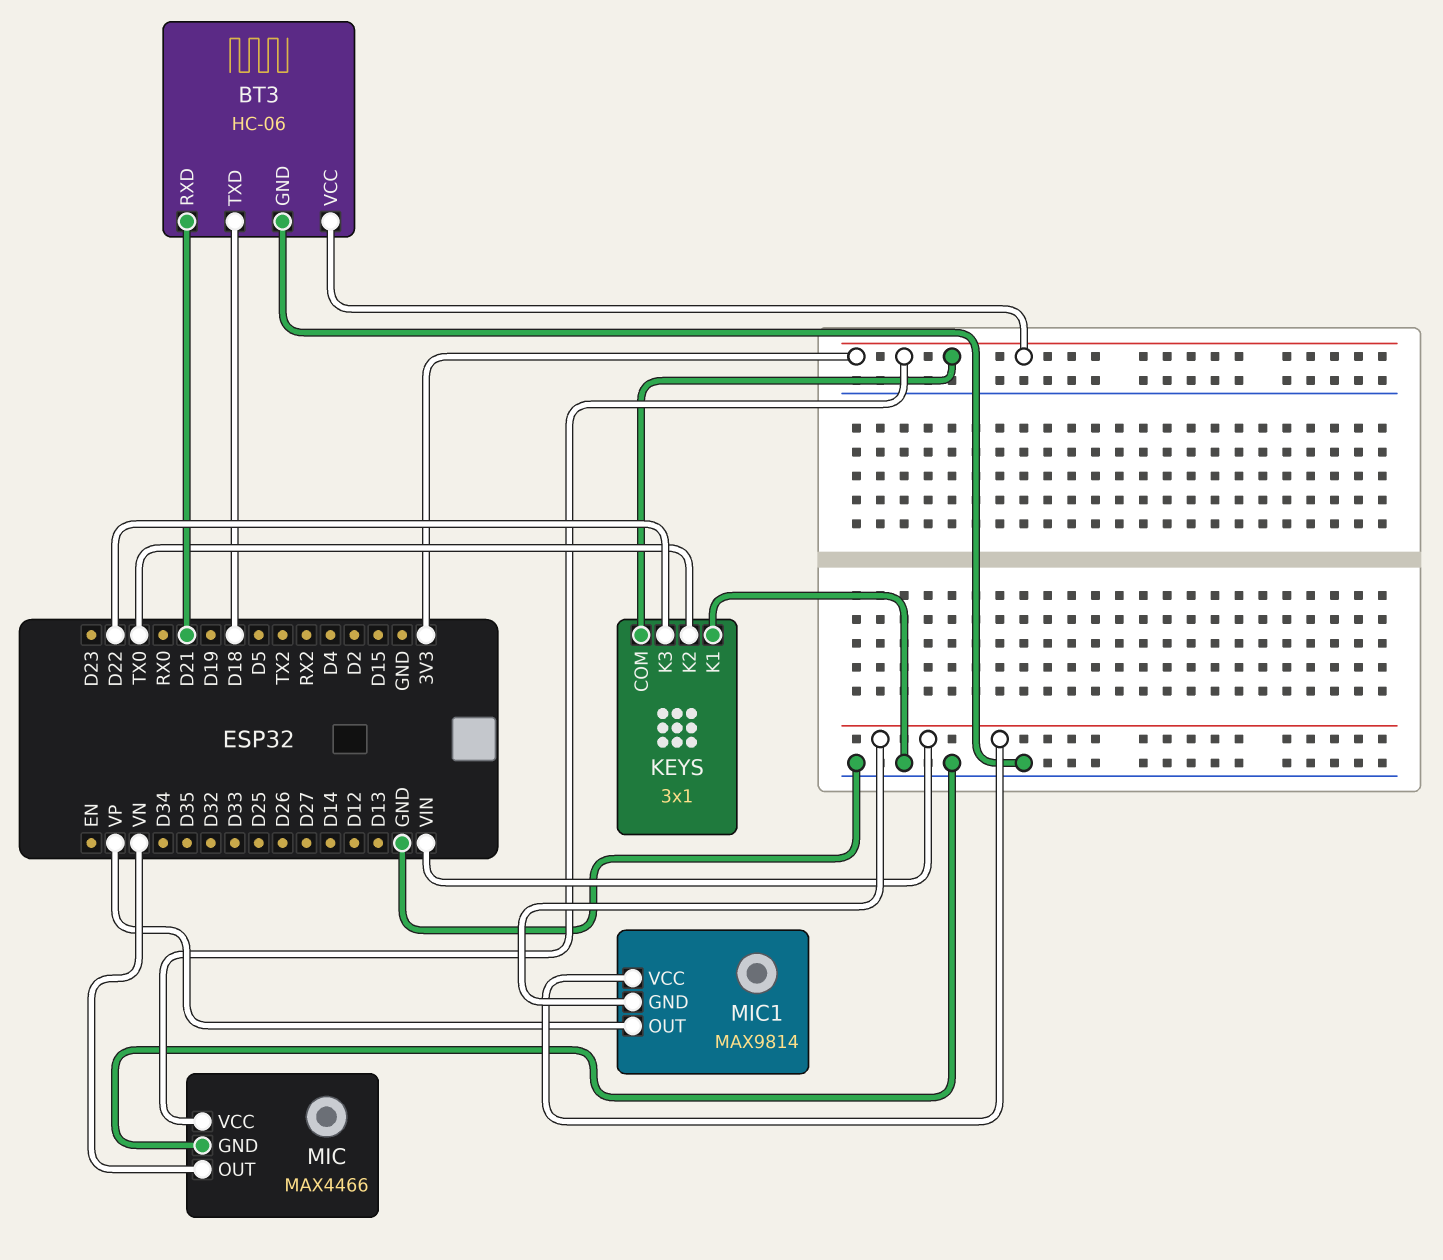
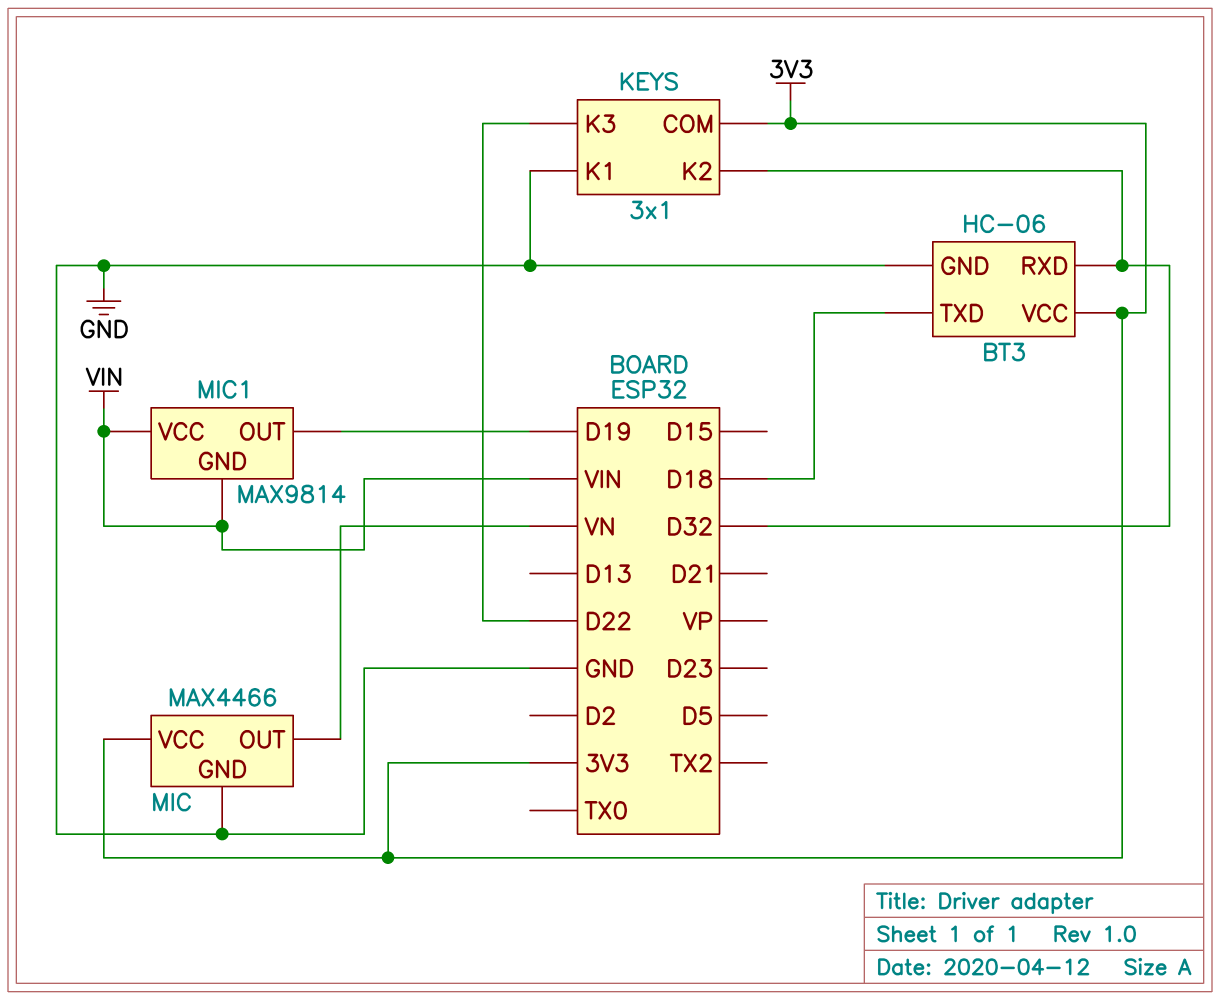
BT3 pin RXD: D21 -> D32
KEYS pin K2: TX0 -> D32
MIC1 pin OUT: VP -> D19

